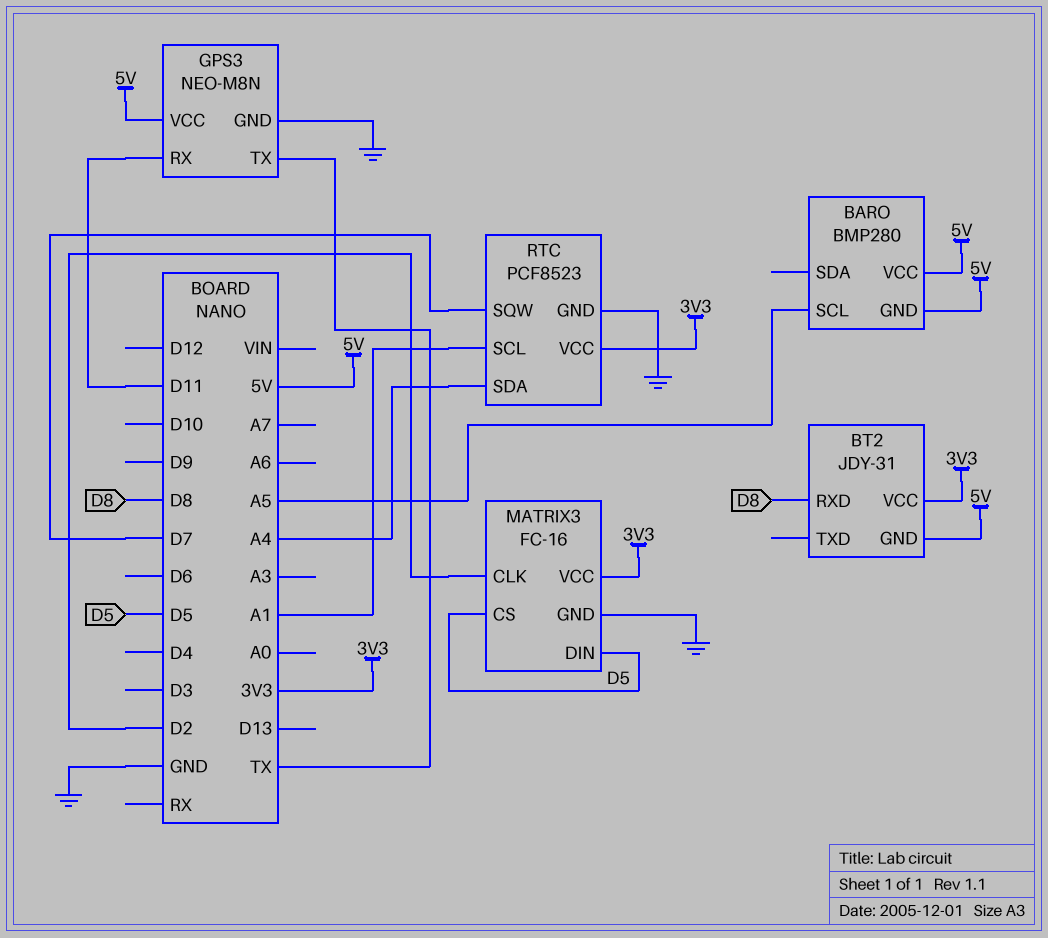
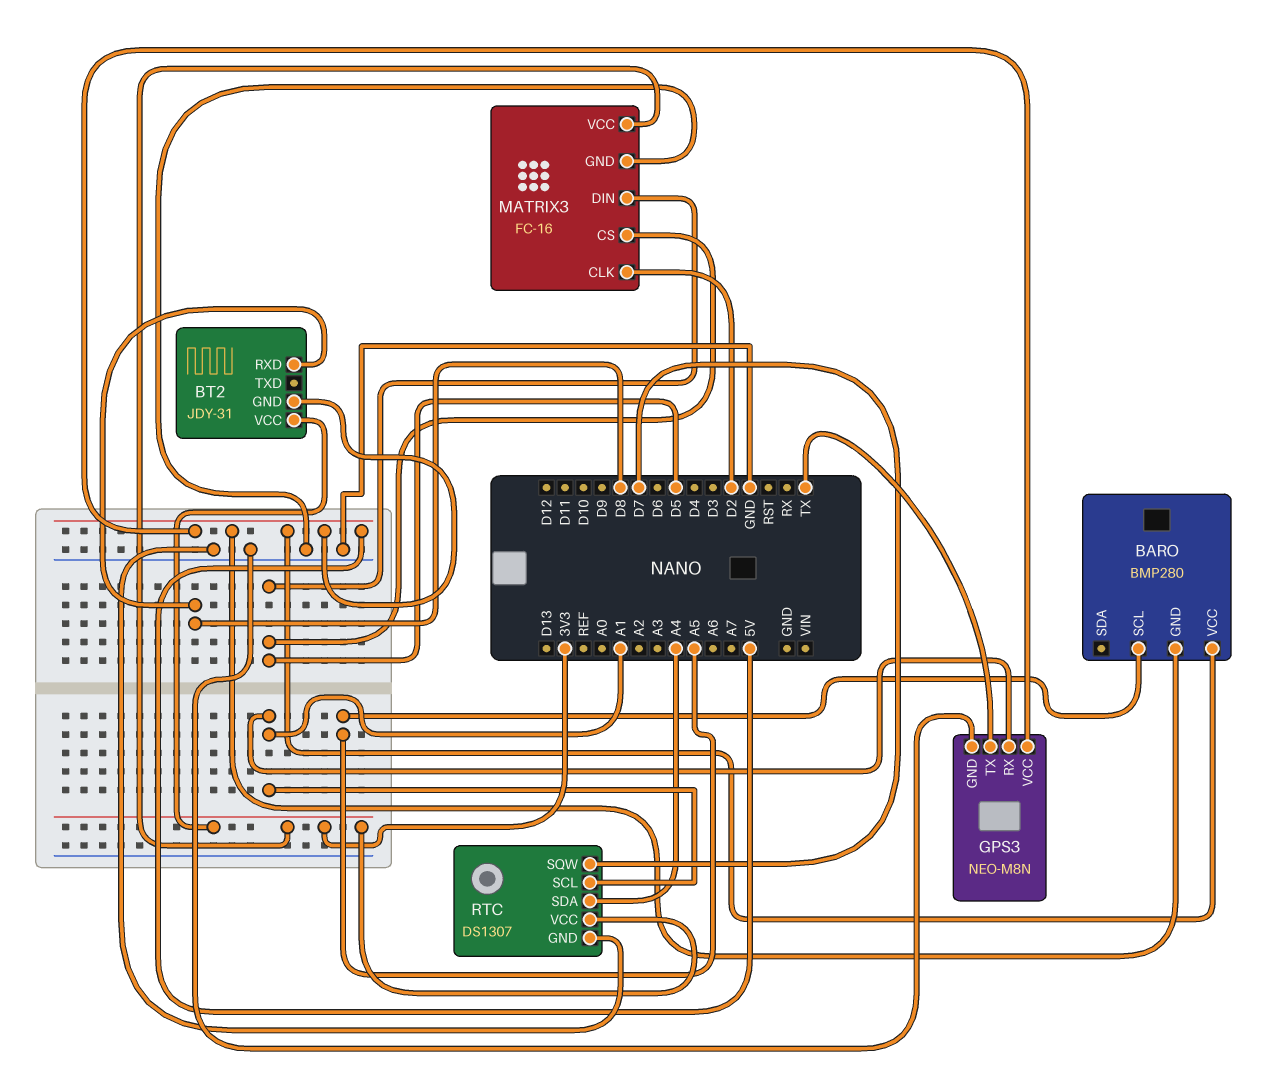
GPS3 pin RX: D11 -> A1
RTC: PCF8523 -> DS1307

